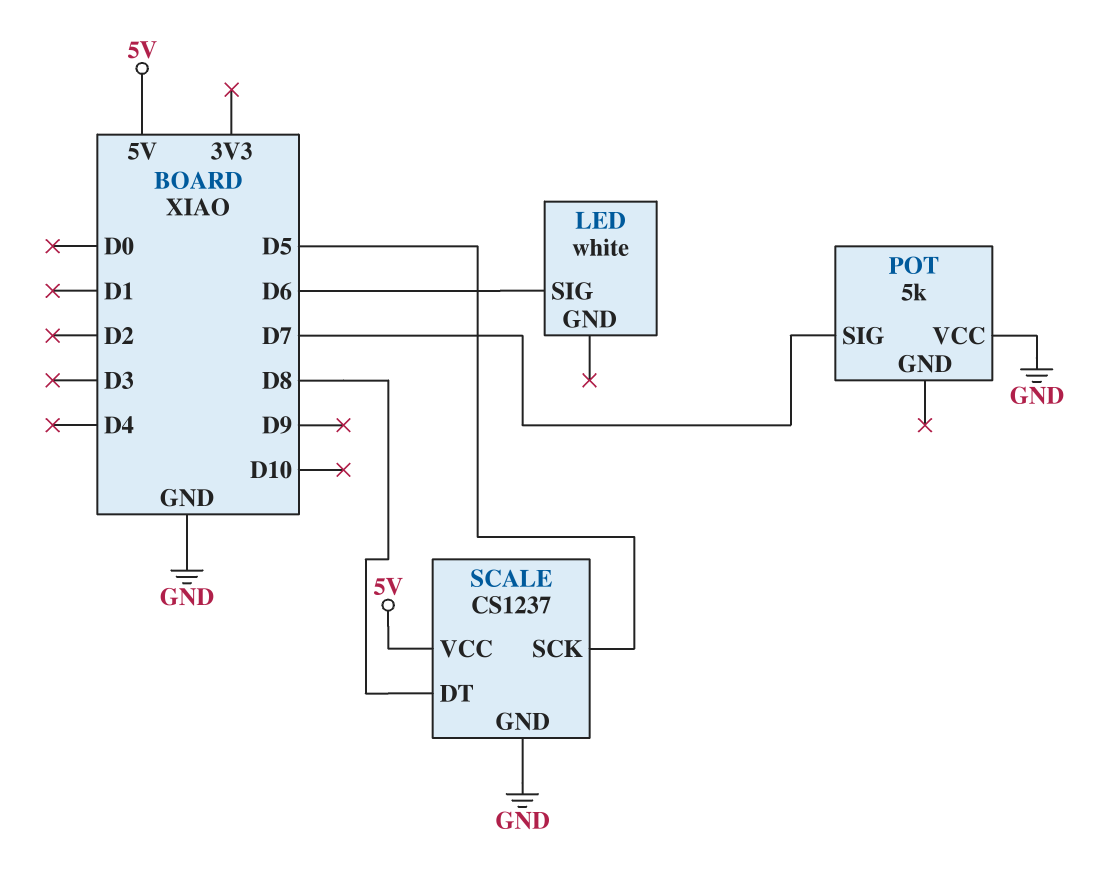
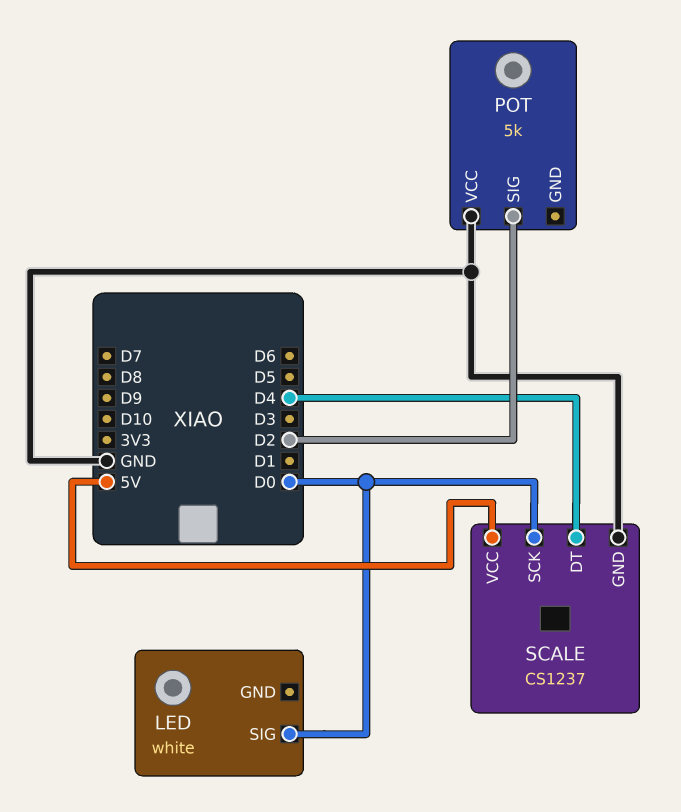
LED pin SIG: D6 -> D0
POT pin SIG: D7 -> D2
SCALE pin DT: D8 -> D4
SCALE pin SCK: D5 -> D0

